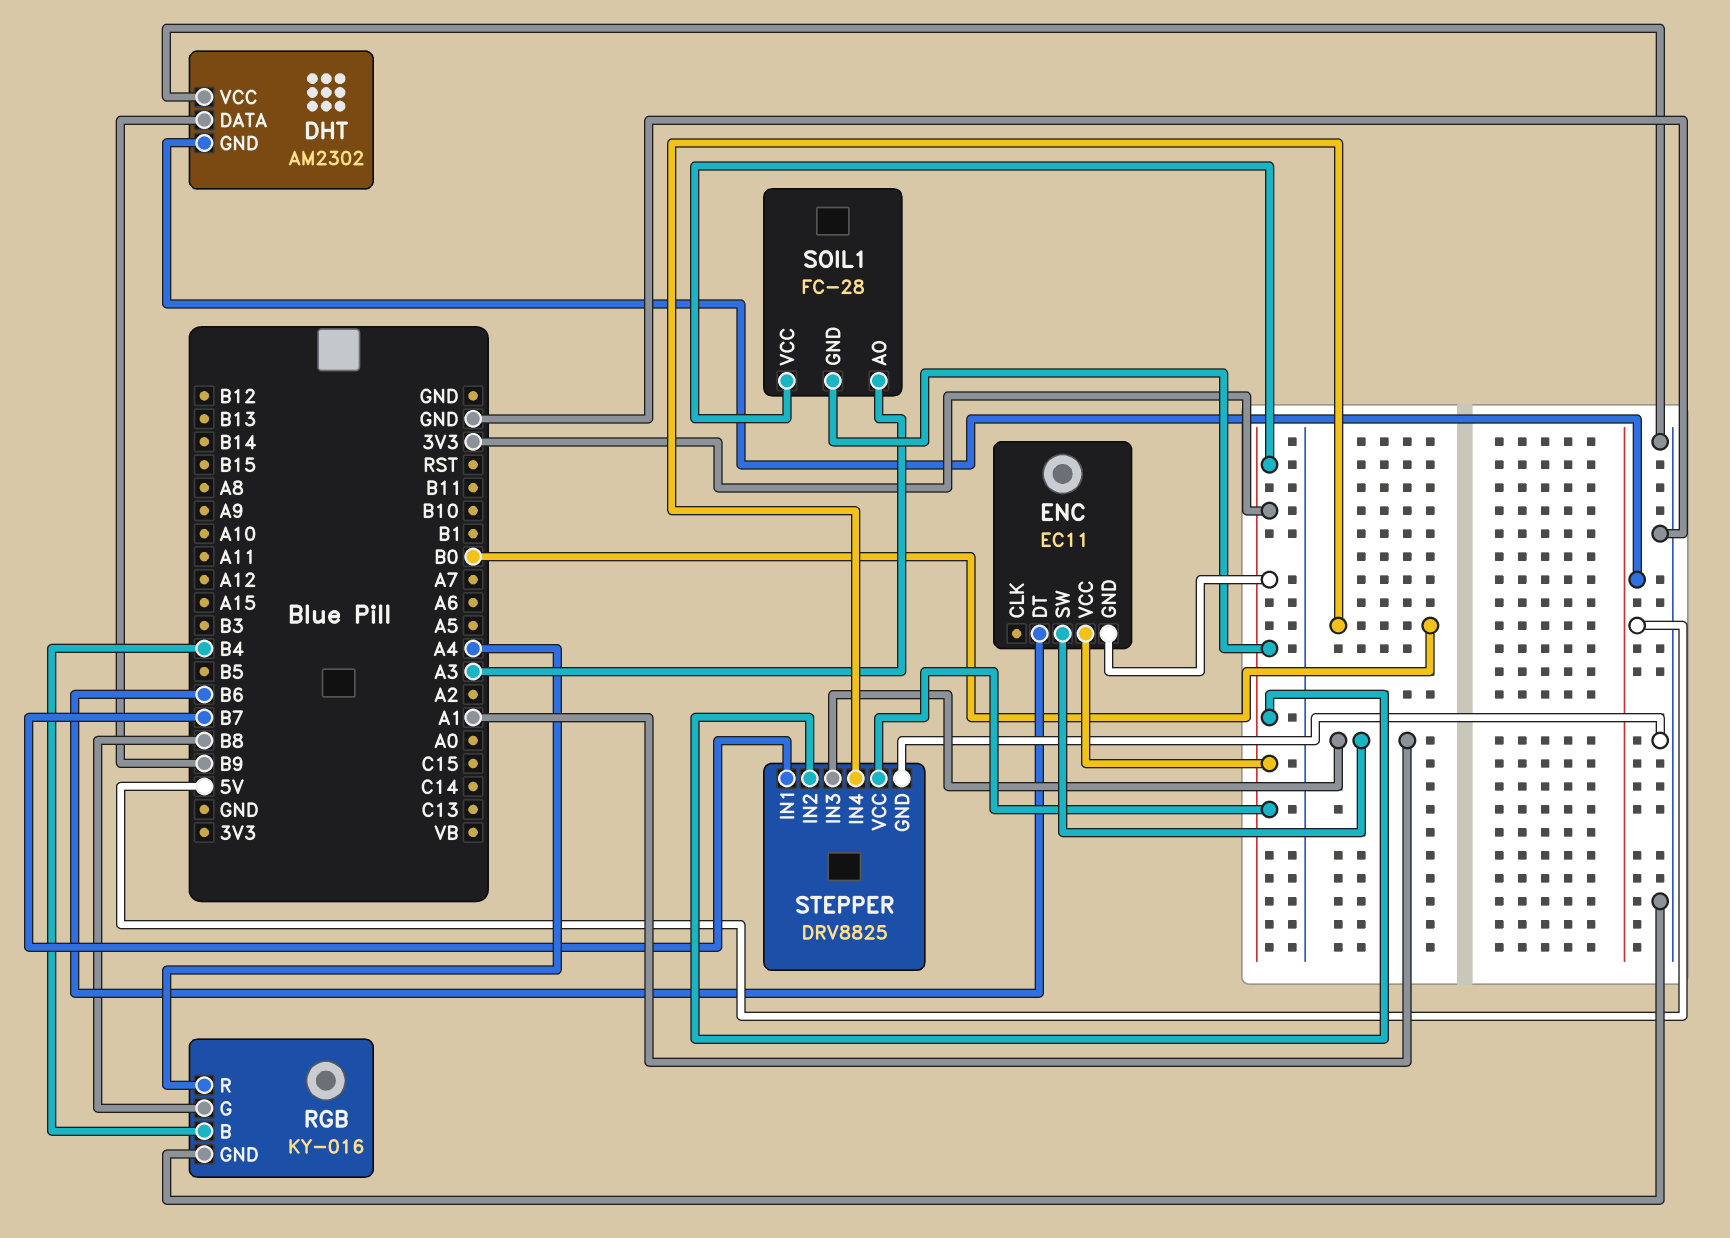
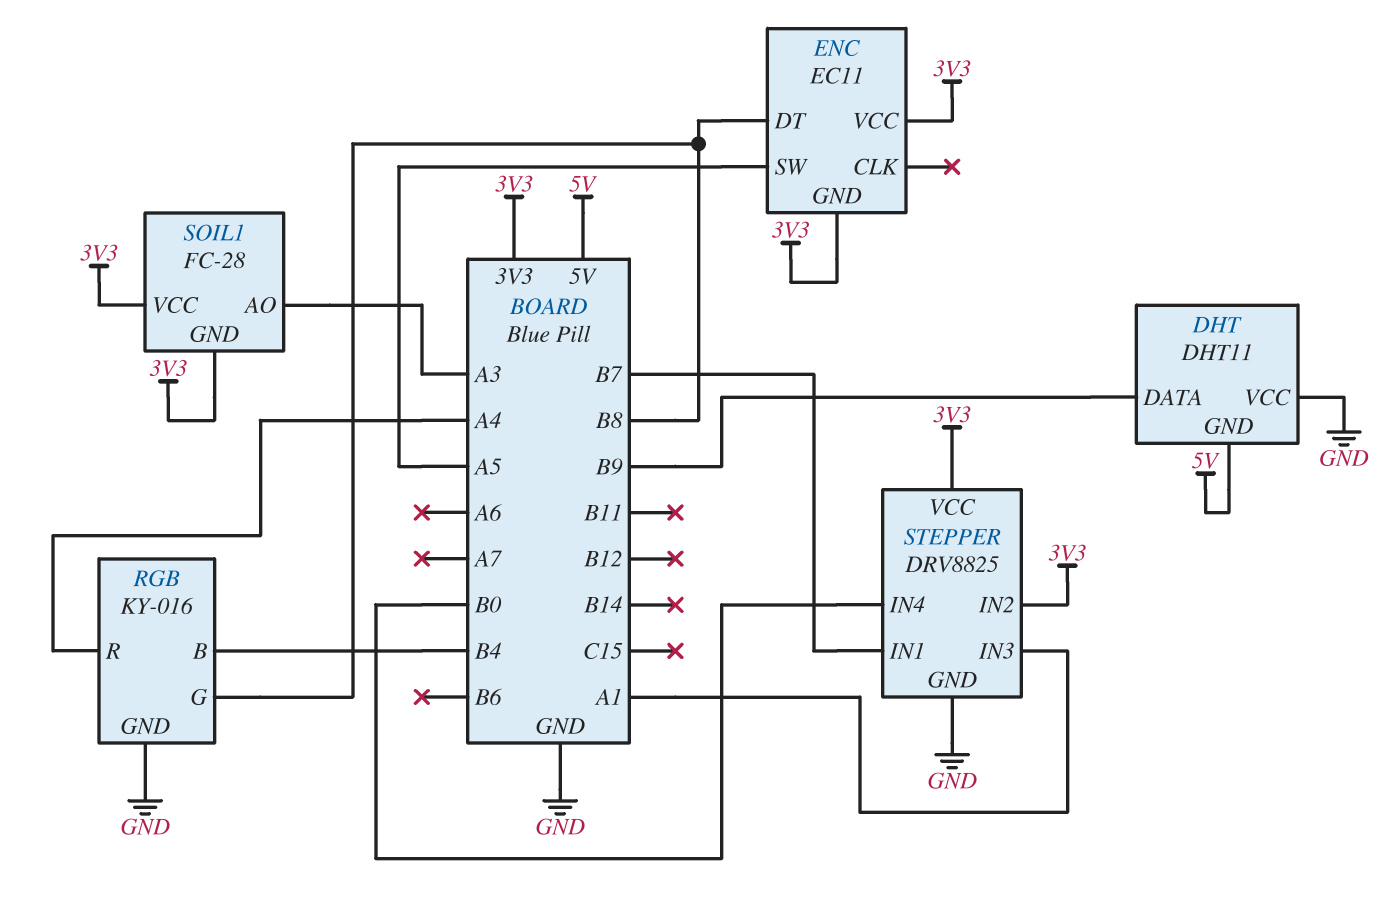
DHT: AM2302 -> DHT11
ENC pin DT: B6 -> B8
ENC pin SW: A1 -> A5

